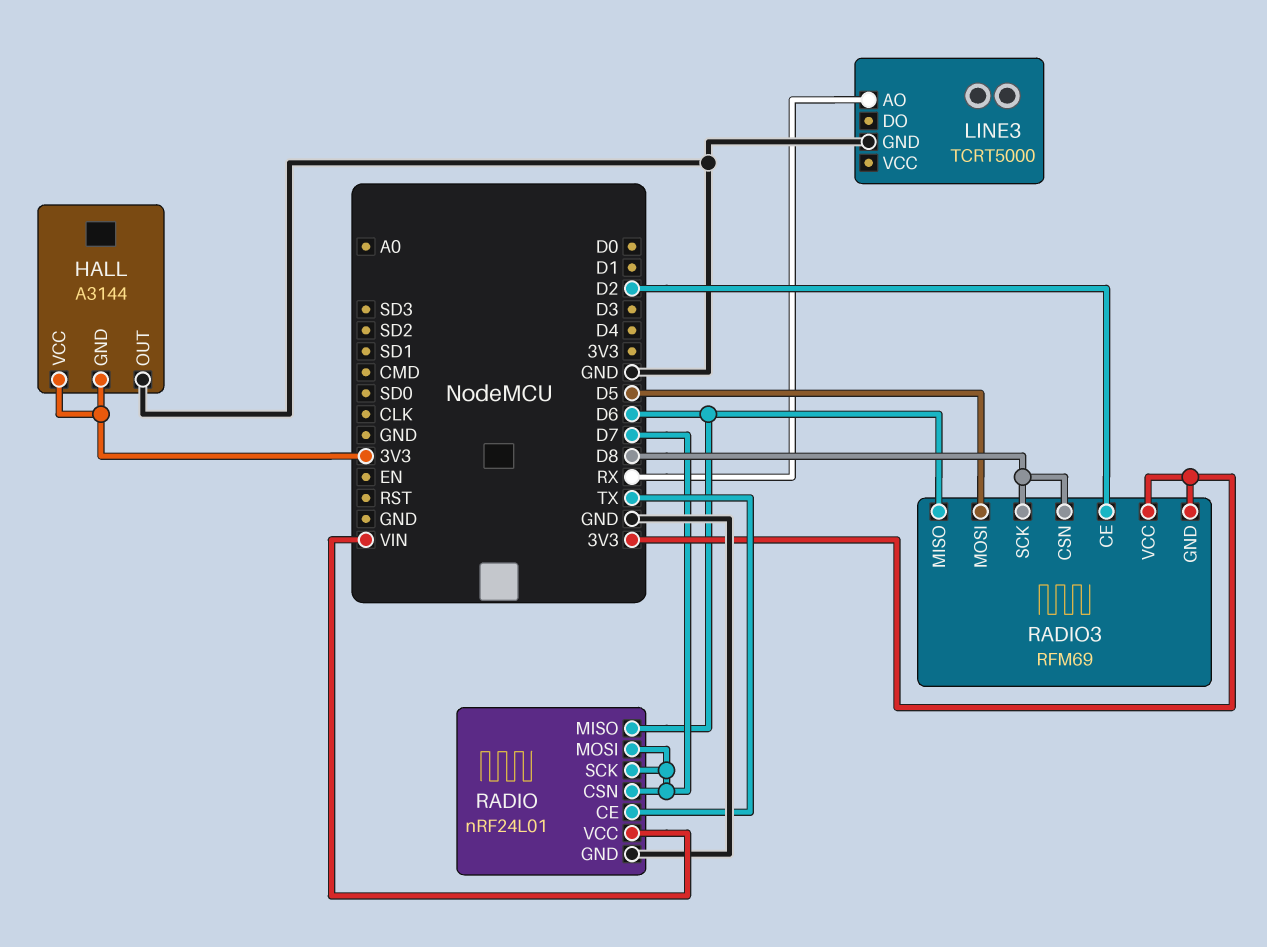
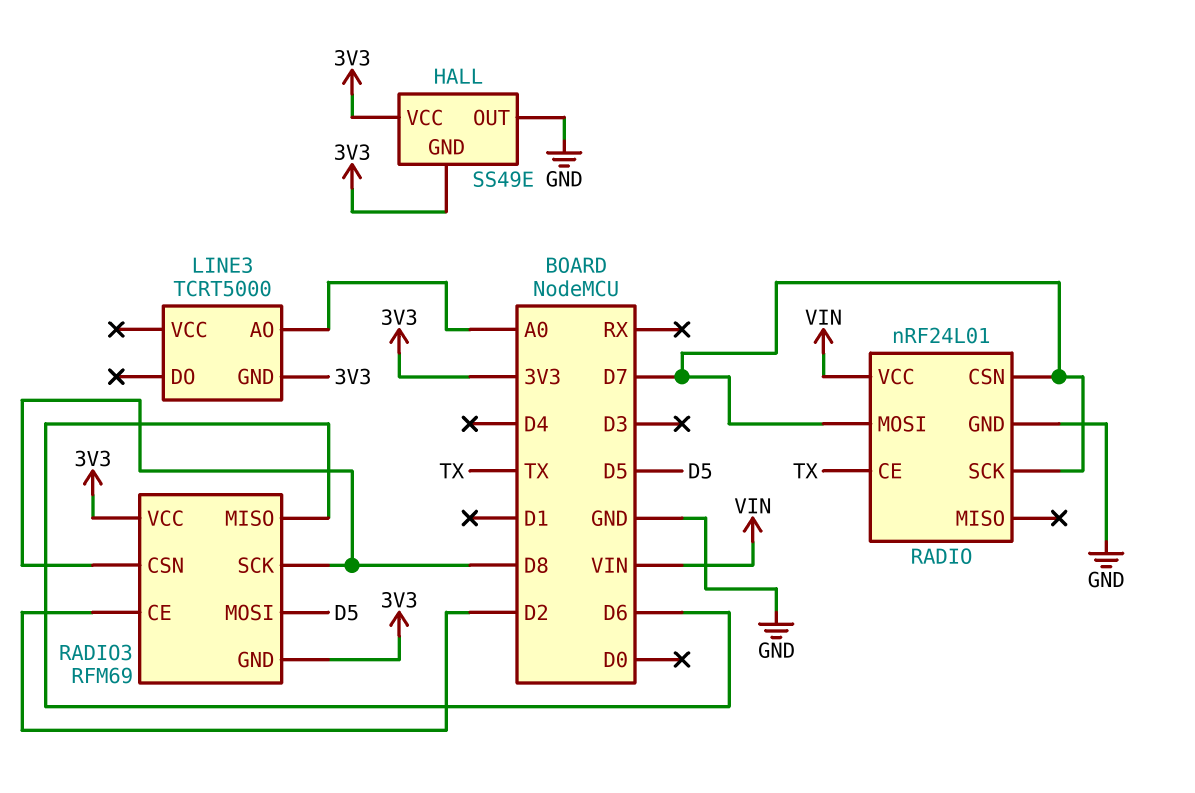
HALL: A3144 -> SS49E
LINE3 pin AO: RX -> A0
LINE3 pin GND: GND -> 3V3
RADIO pin MISO: D6 -> none

